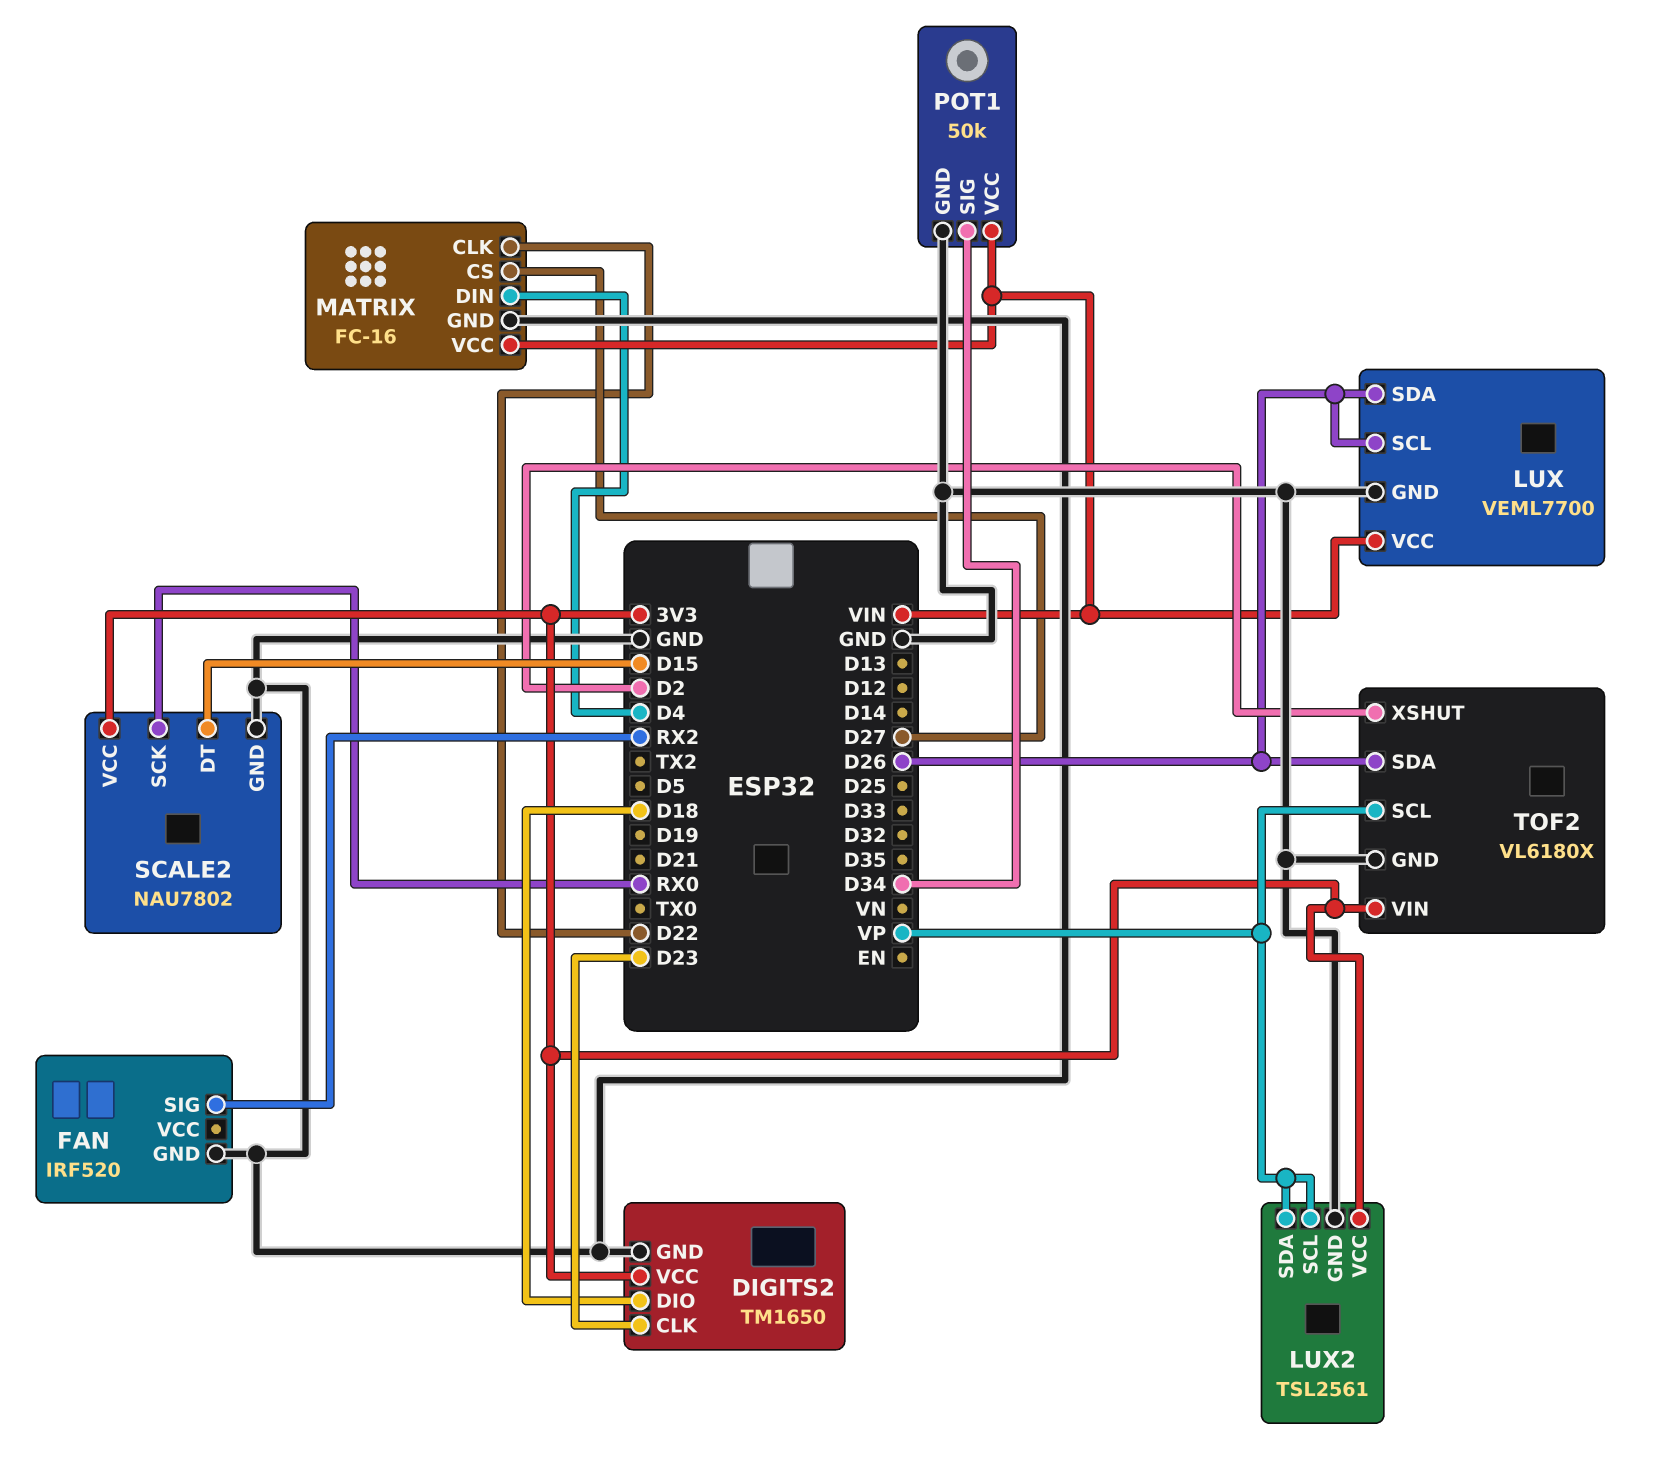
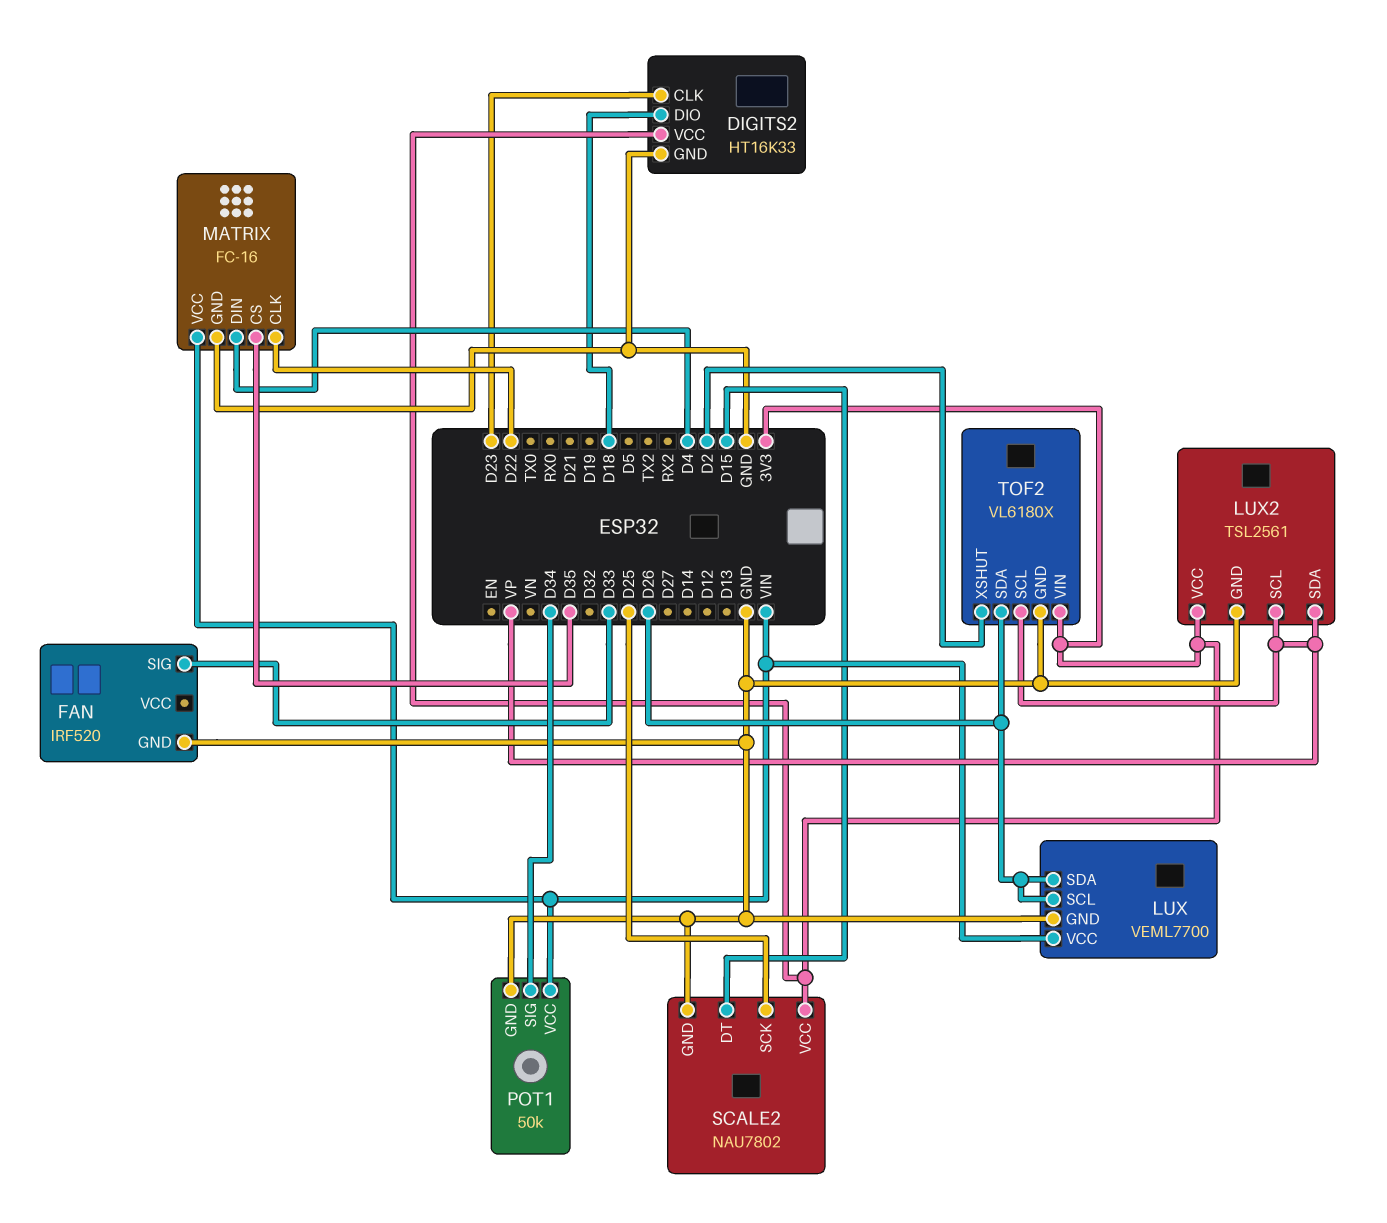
DIGITS2: TM1650 -> HT16K33
FAN pin SIG: RX2 -> D33
MATRIX pin CS: D27 -> D35
SCALE2 pin SCK: RX0 -> D25

